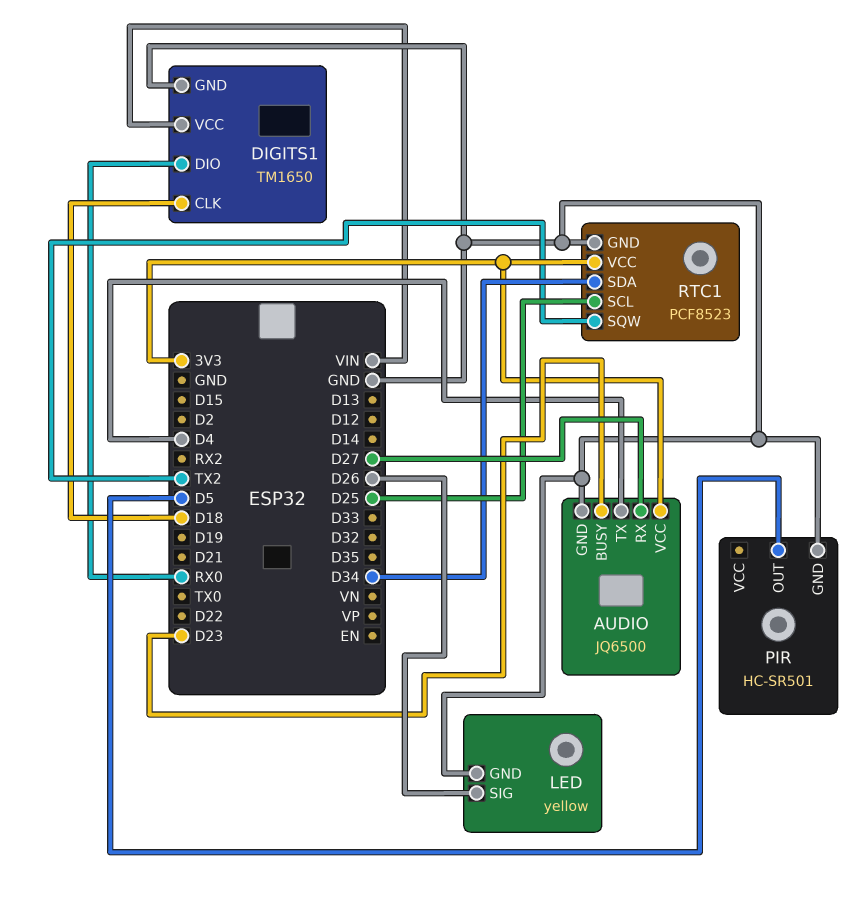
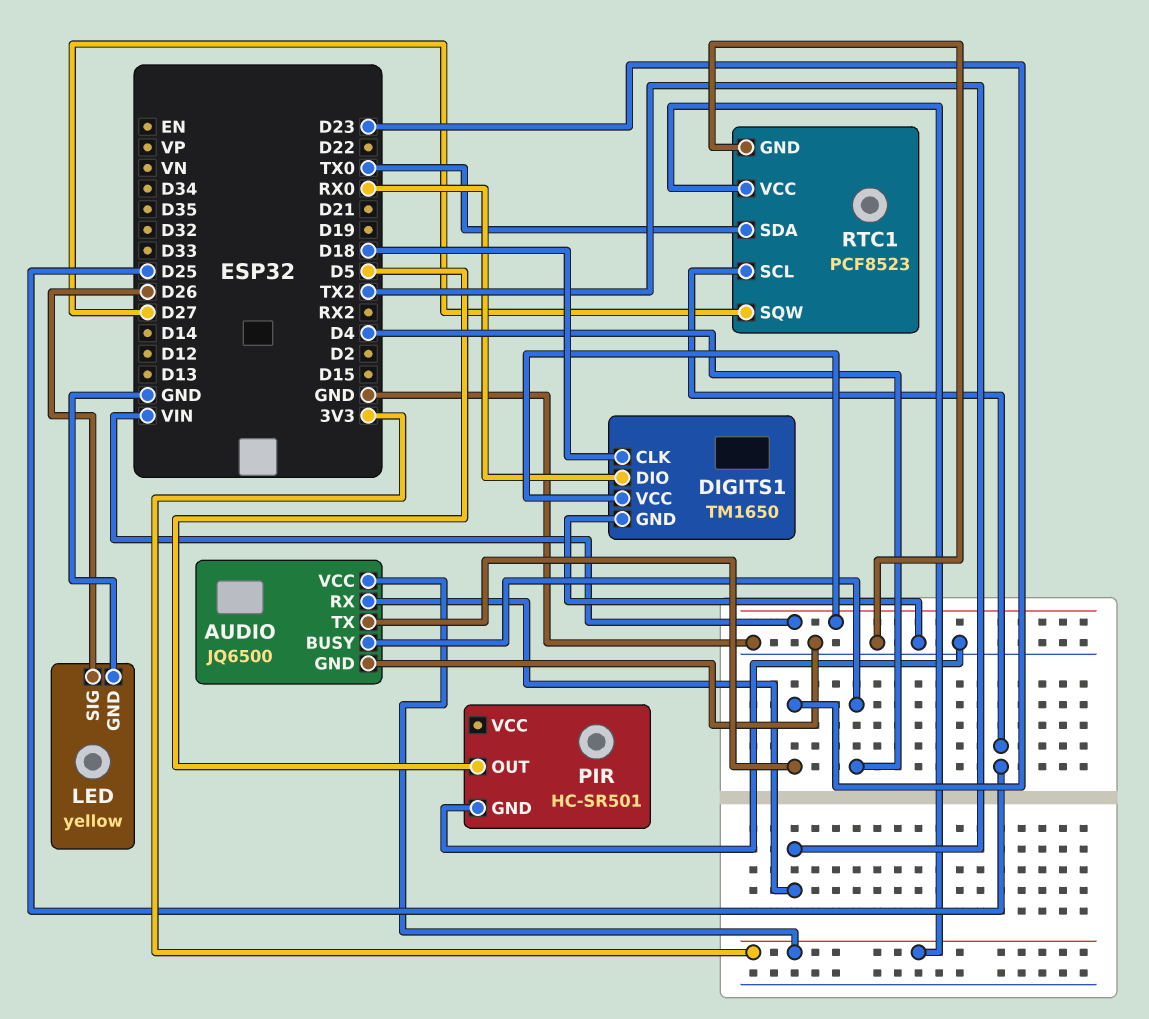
AUDIO pin BUSY: D23 -> D4
AUDIO pin RX: D27 -> TX2
AUDIO pin TX: D4 -> D23
RTC1 pin SDA: D34 -> TX0
RTC1 pin SQW: TX2 -> D27

